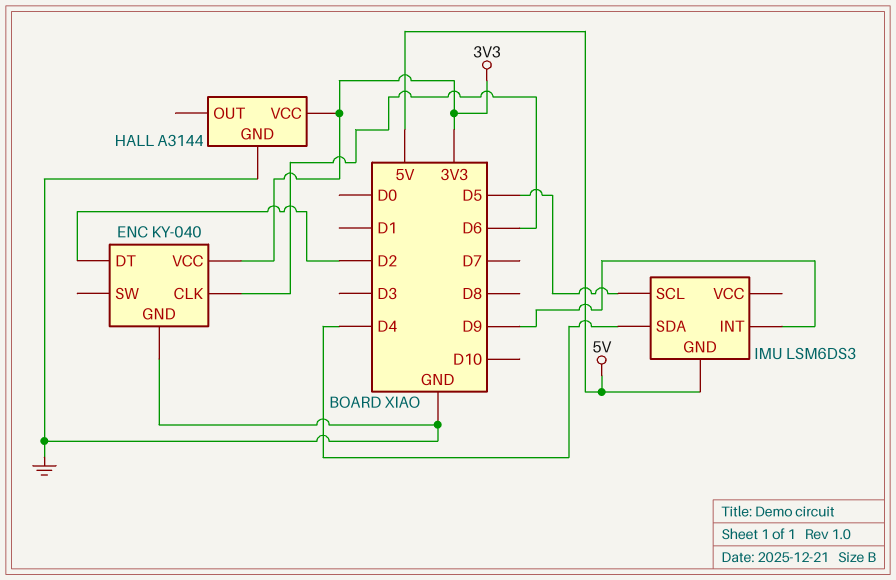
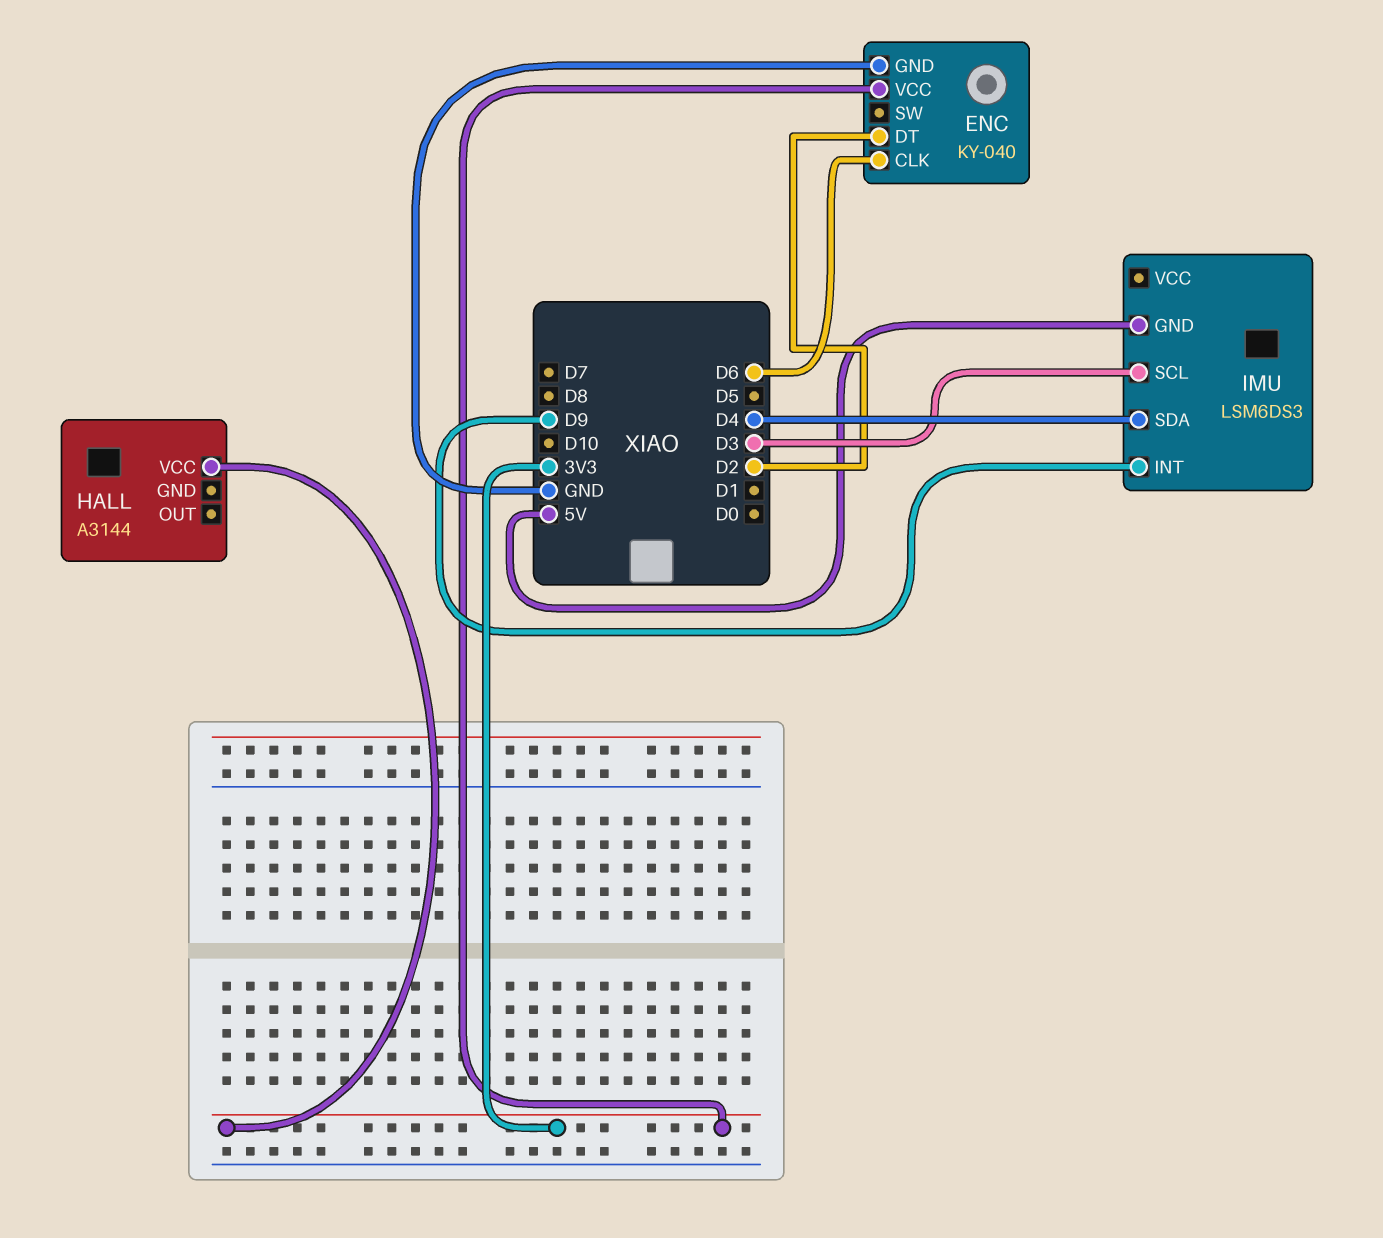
HALL pin GND: GND -> none
IMU pin SCL: D5 -> D3

